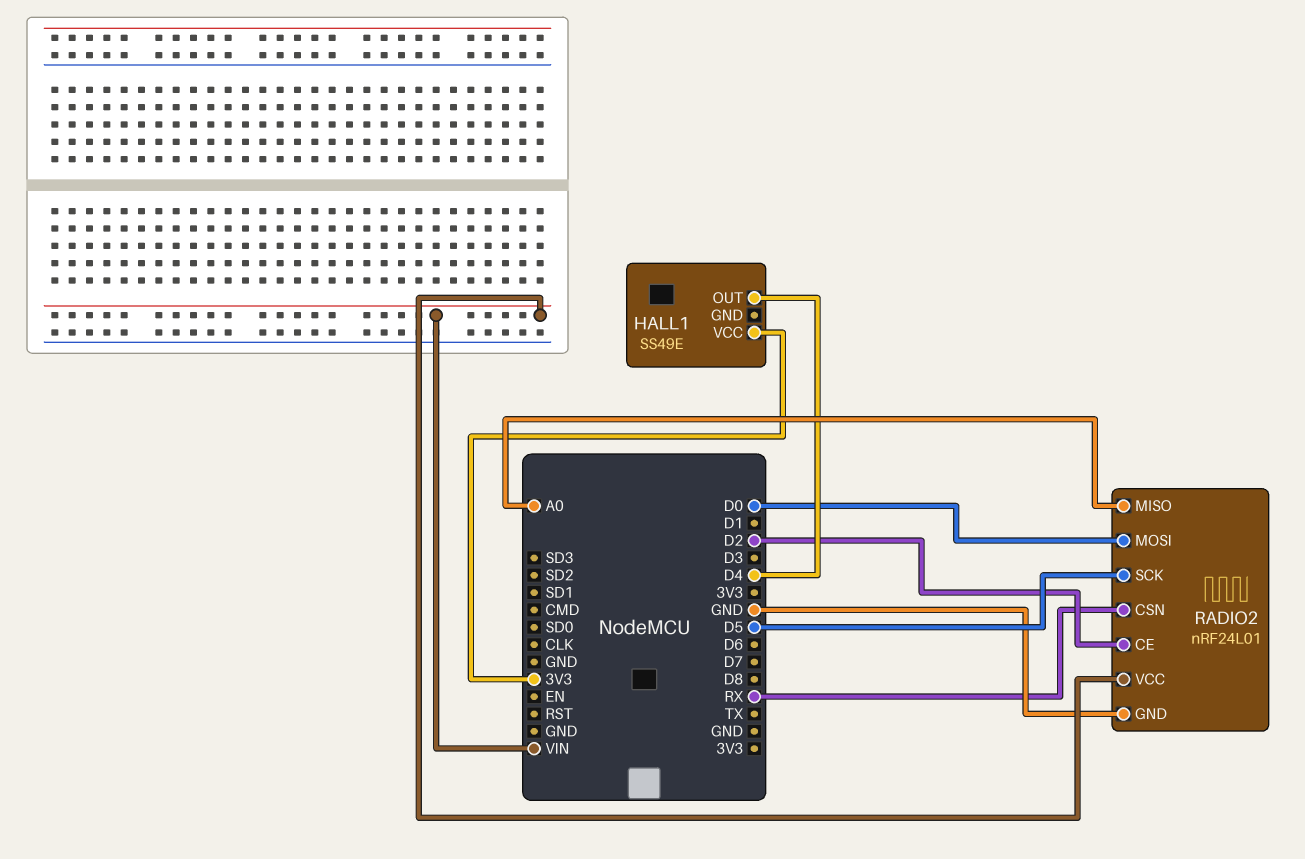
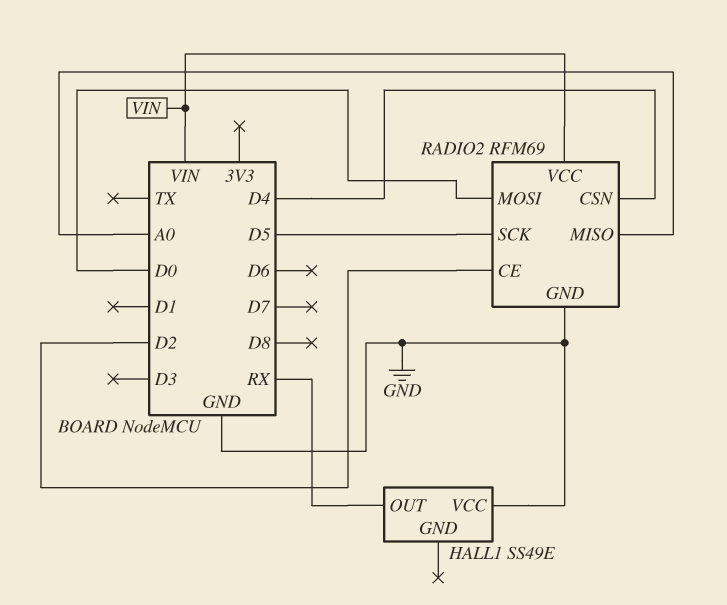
HALL1 pin OUT: D4 -> RX
HALL1 pin VCC: 3V3 -> GND
RADIO2: nRF24L01 -> RFM69
RADIO2 pin CSN: RX -> D4

